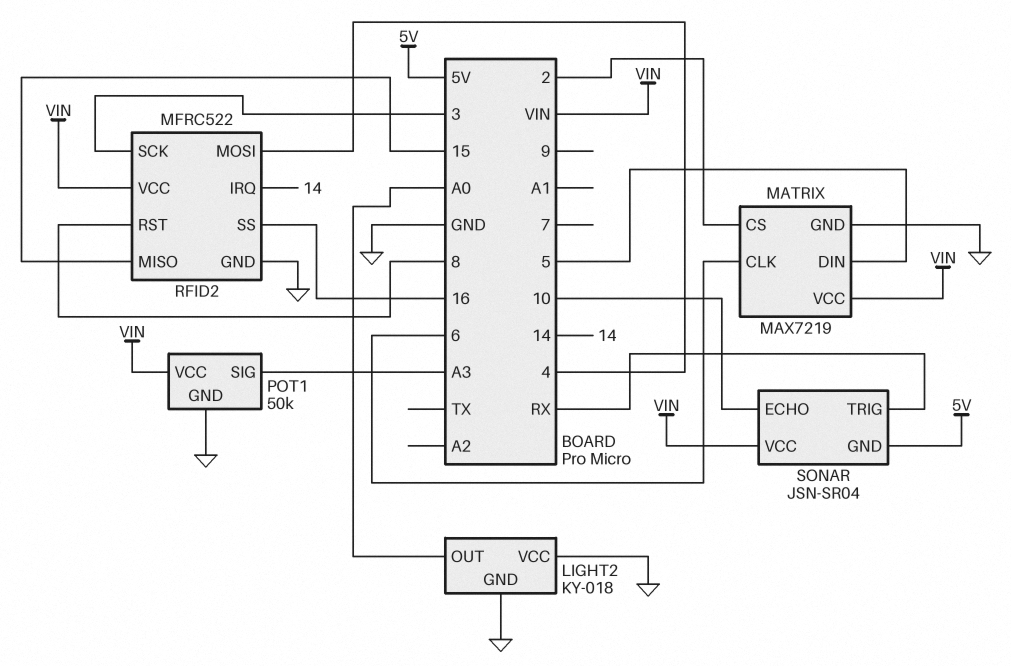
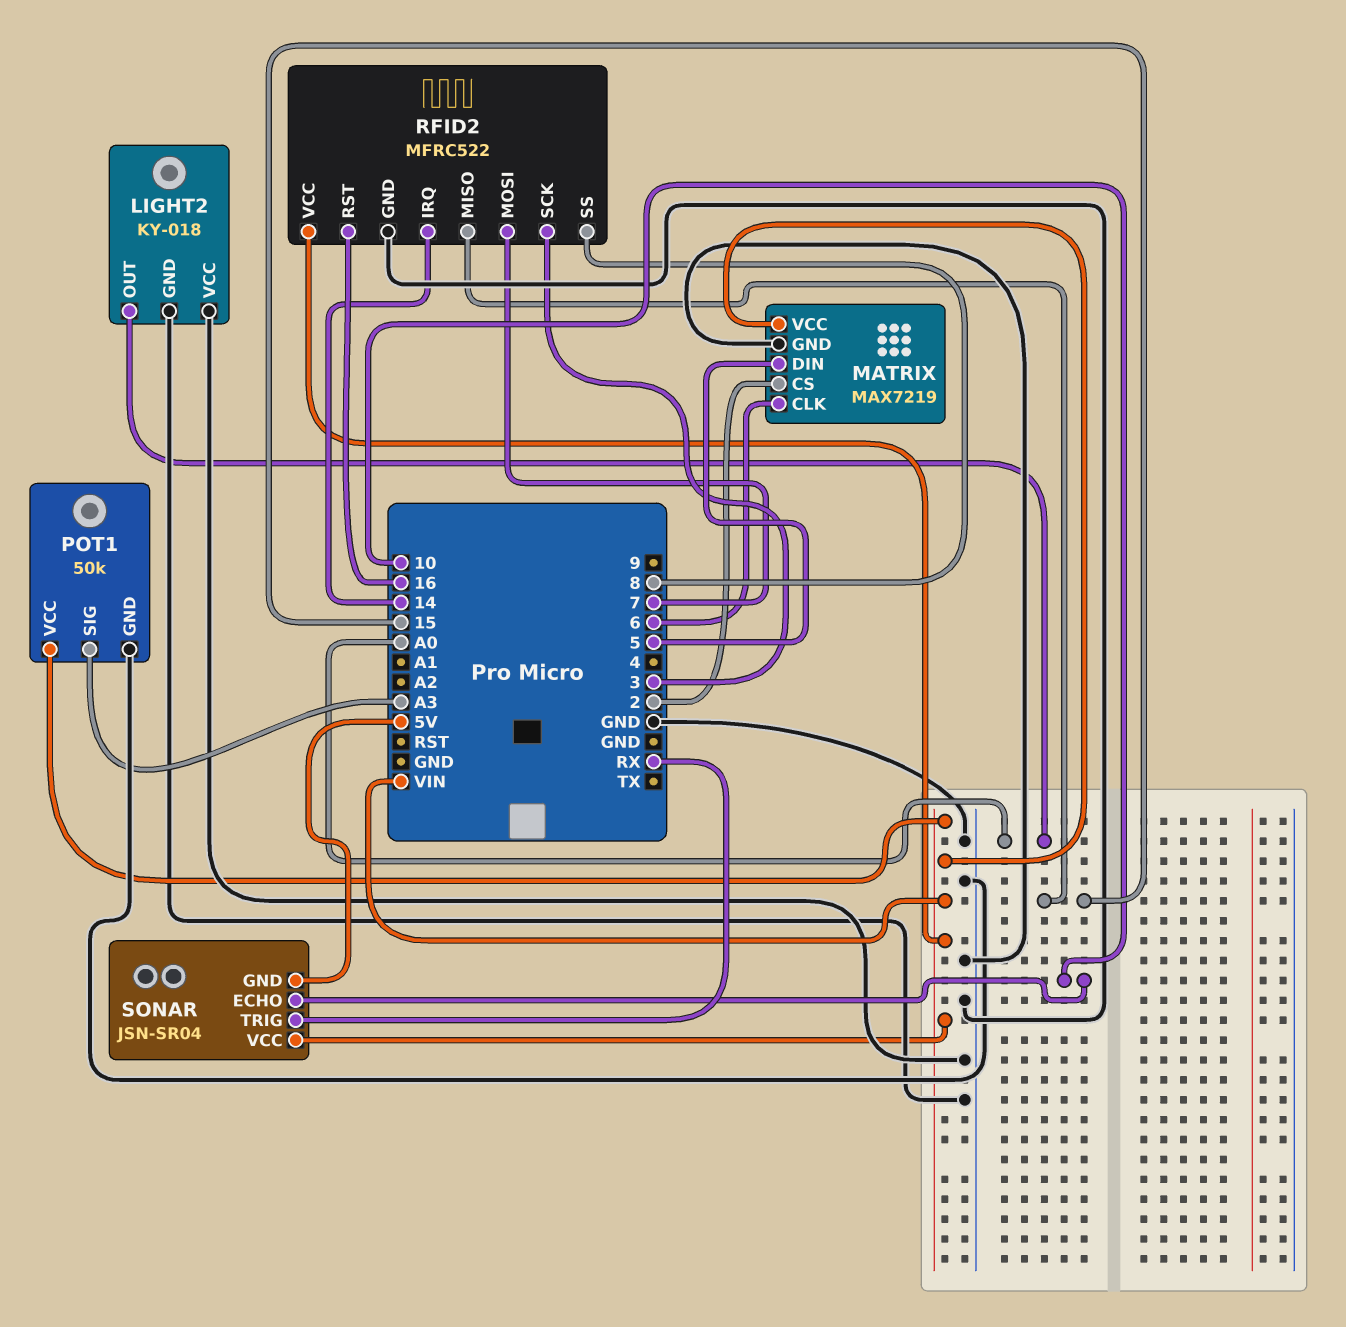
RFID2 pin MOSI: 4 -> 7
RFID2 pin RST: 8 -> 16
RFID2 pin SS: 16 -> 8

